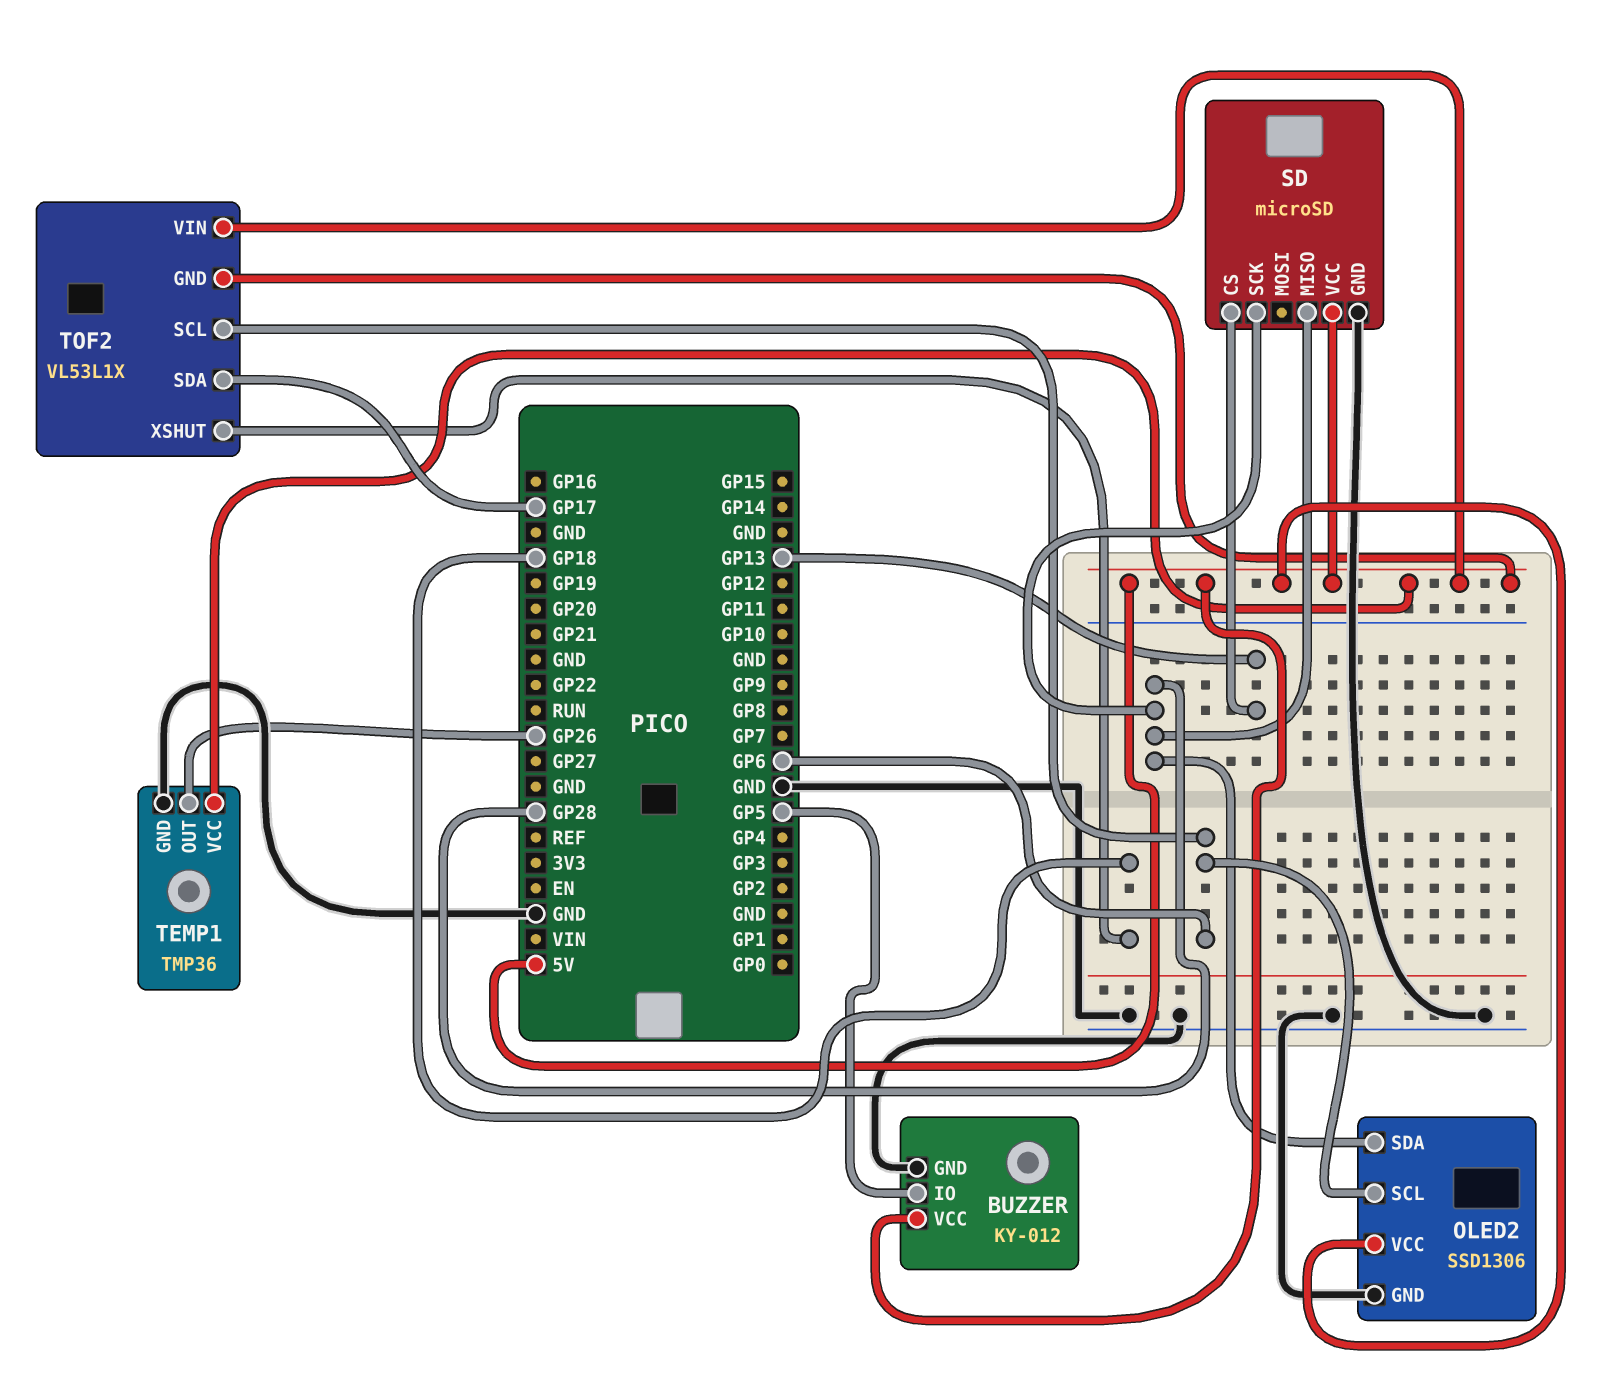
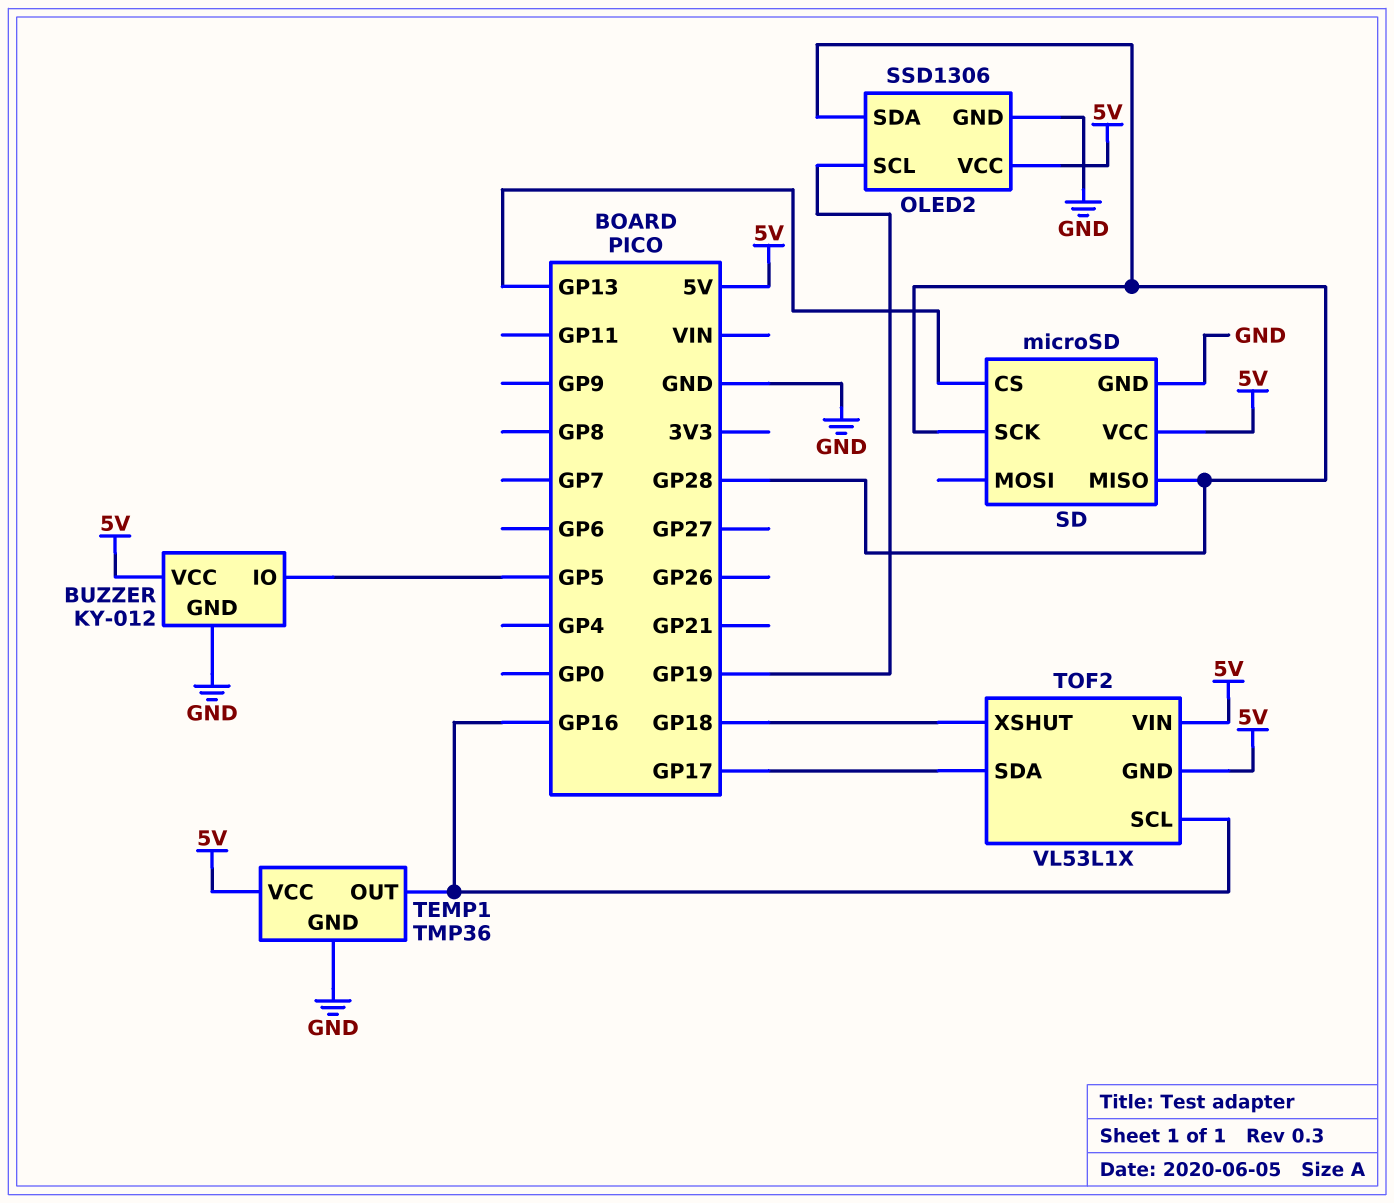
OLED2 pin SCL: GP6 -> GP19
TEMP1 pin OUT: GP26 -> GP16
TOF2 pin SCL: GP6 -> GP16

